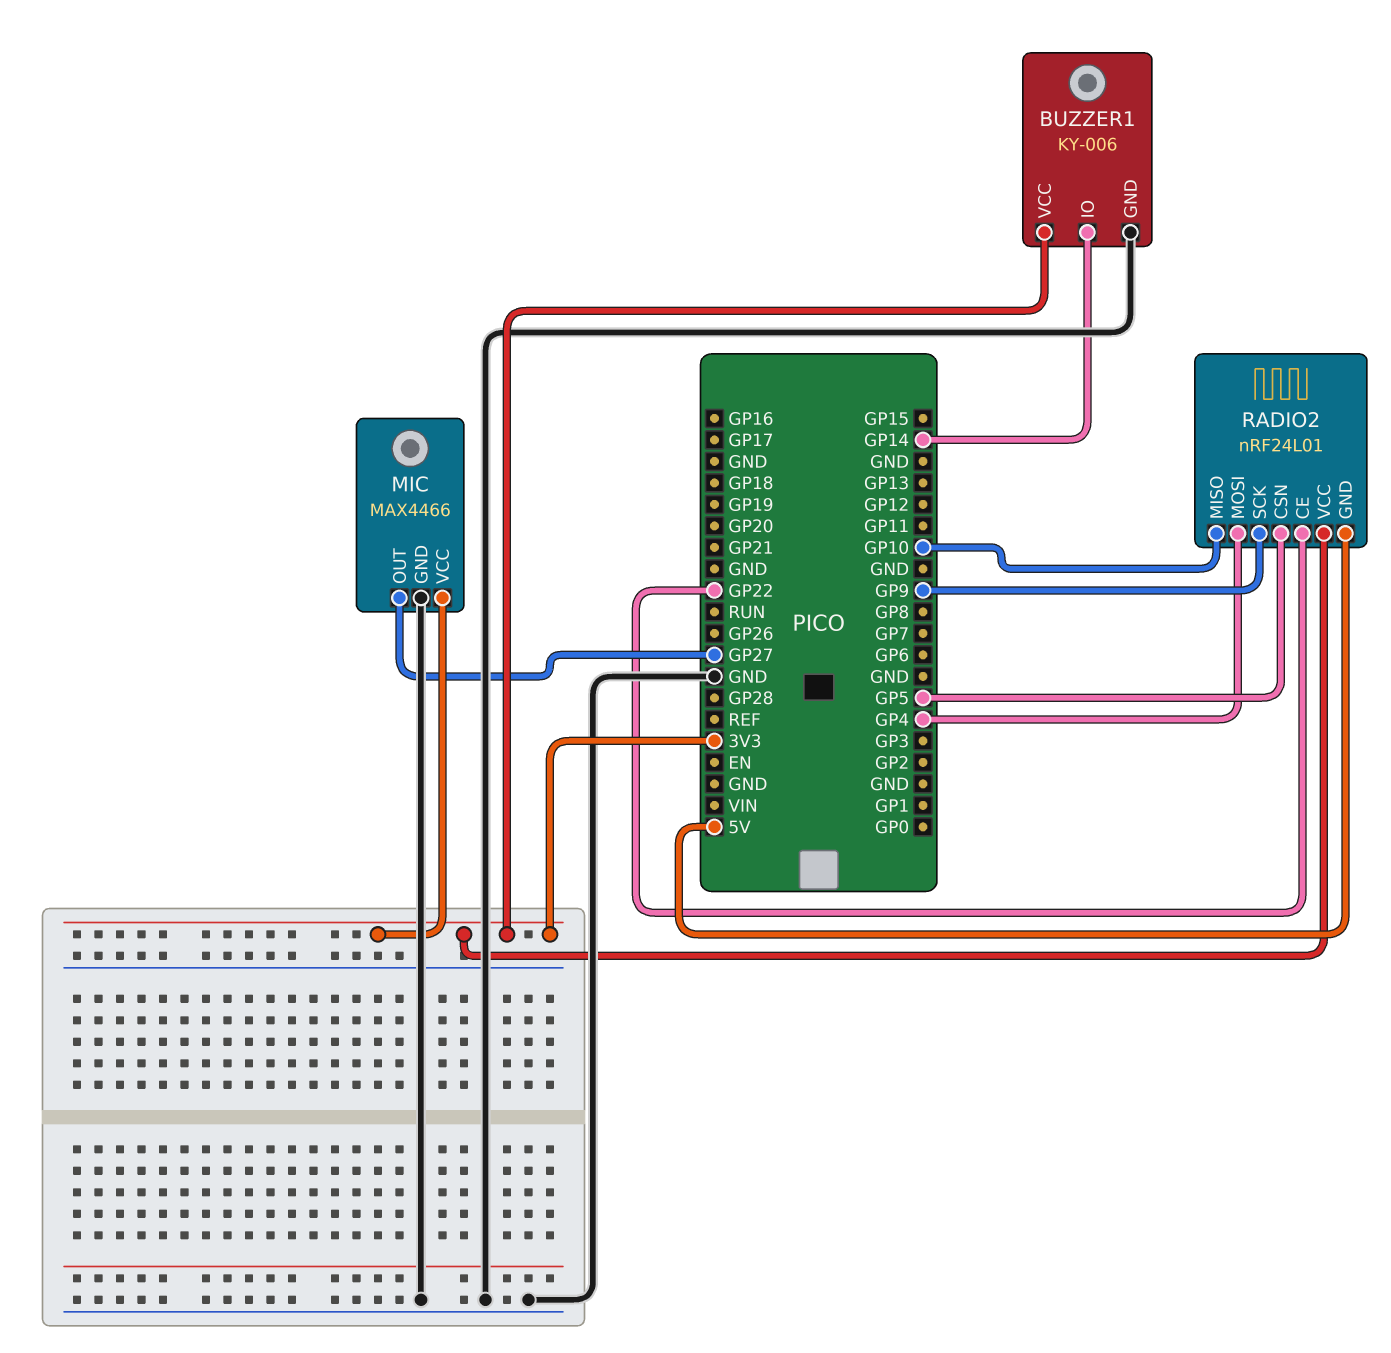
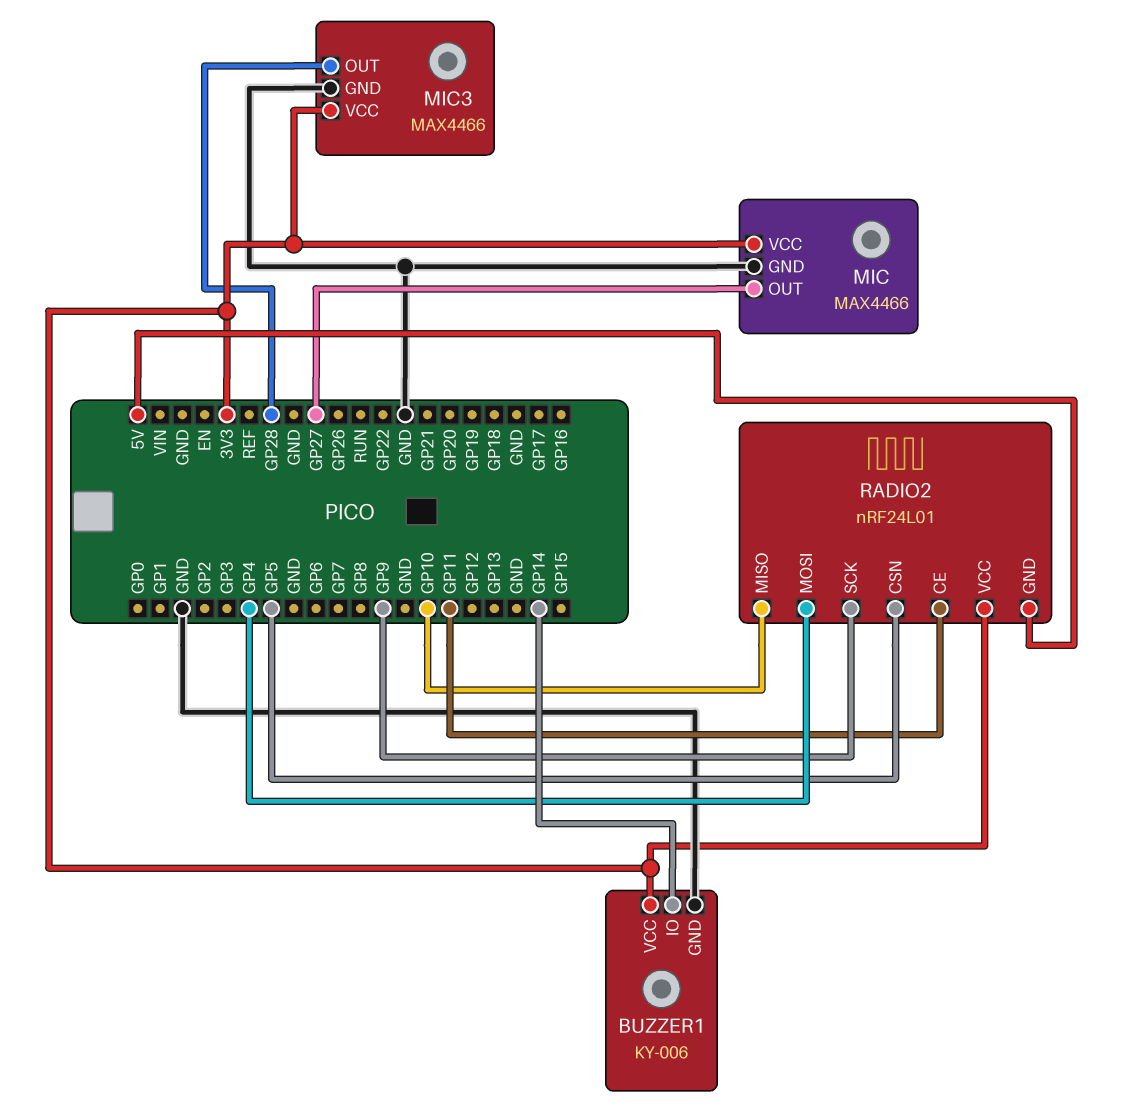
MIC3: none -> MAX4466
MIC3 pin GND: none -> GND
MIC3 pin OUT: none -> GP28
MIC3 pin VCC: none -> 3V3
RADIO2 pin CE: GP22 -> GP11

